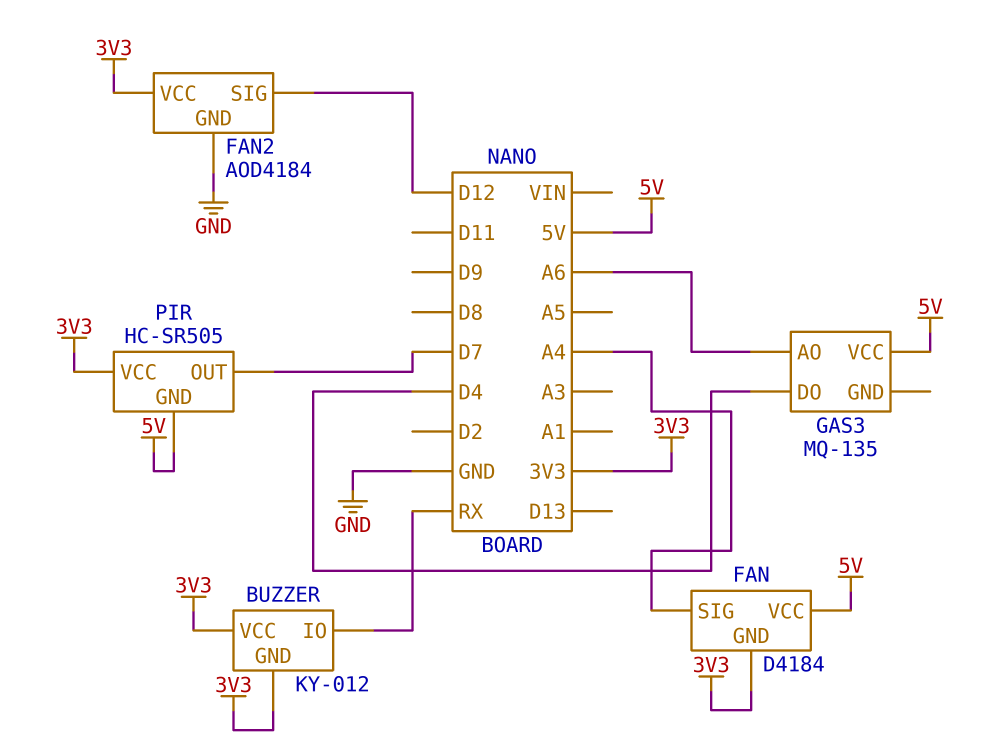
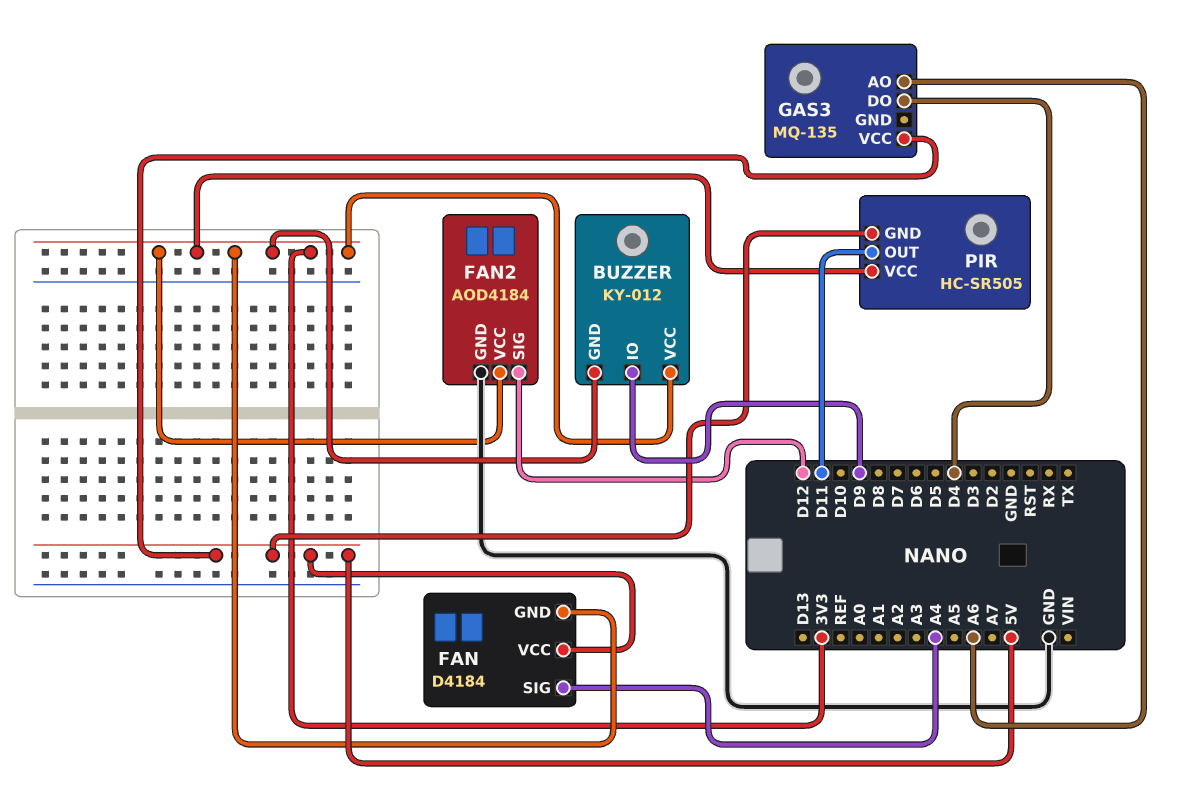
BUZZER pin IO: RX -> D9
PIR pin OUT: D7 -> D11

